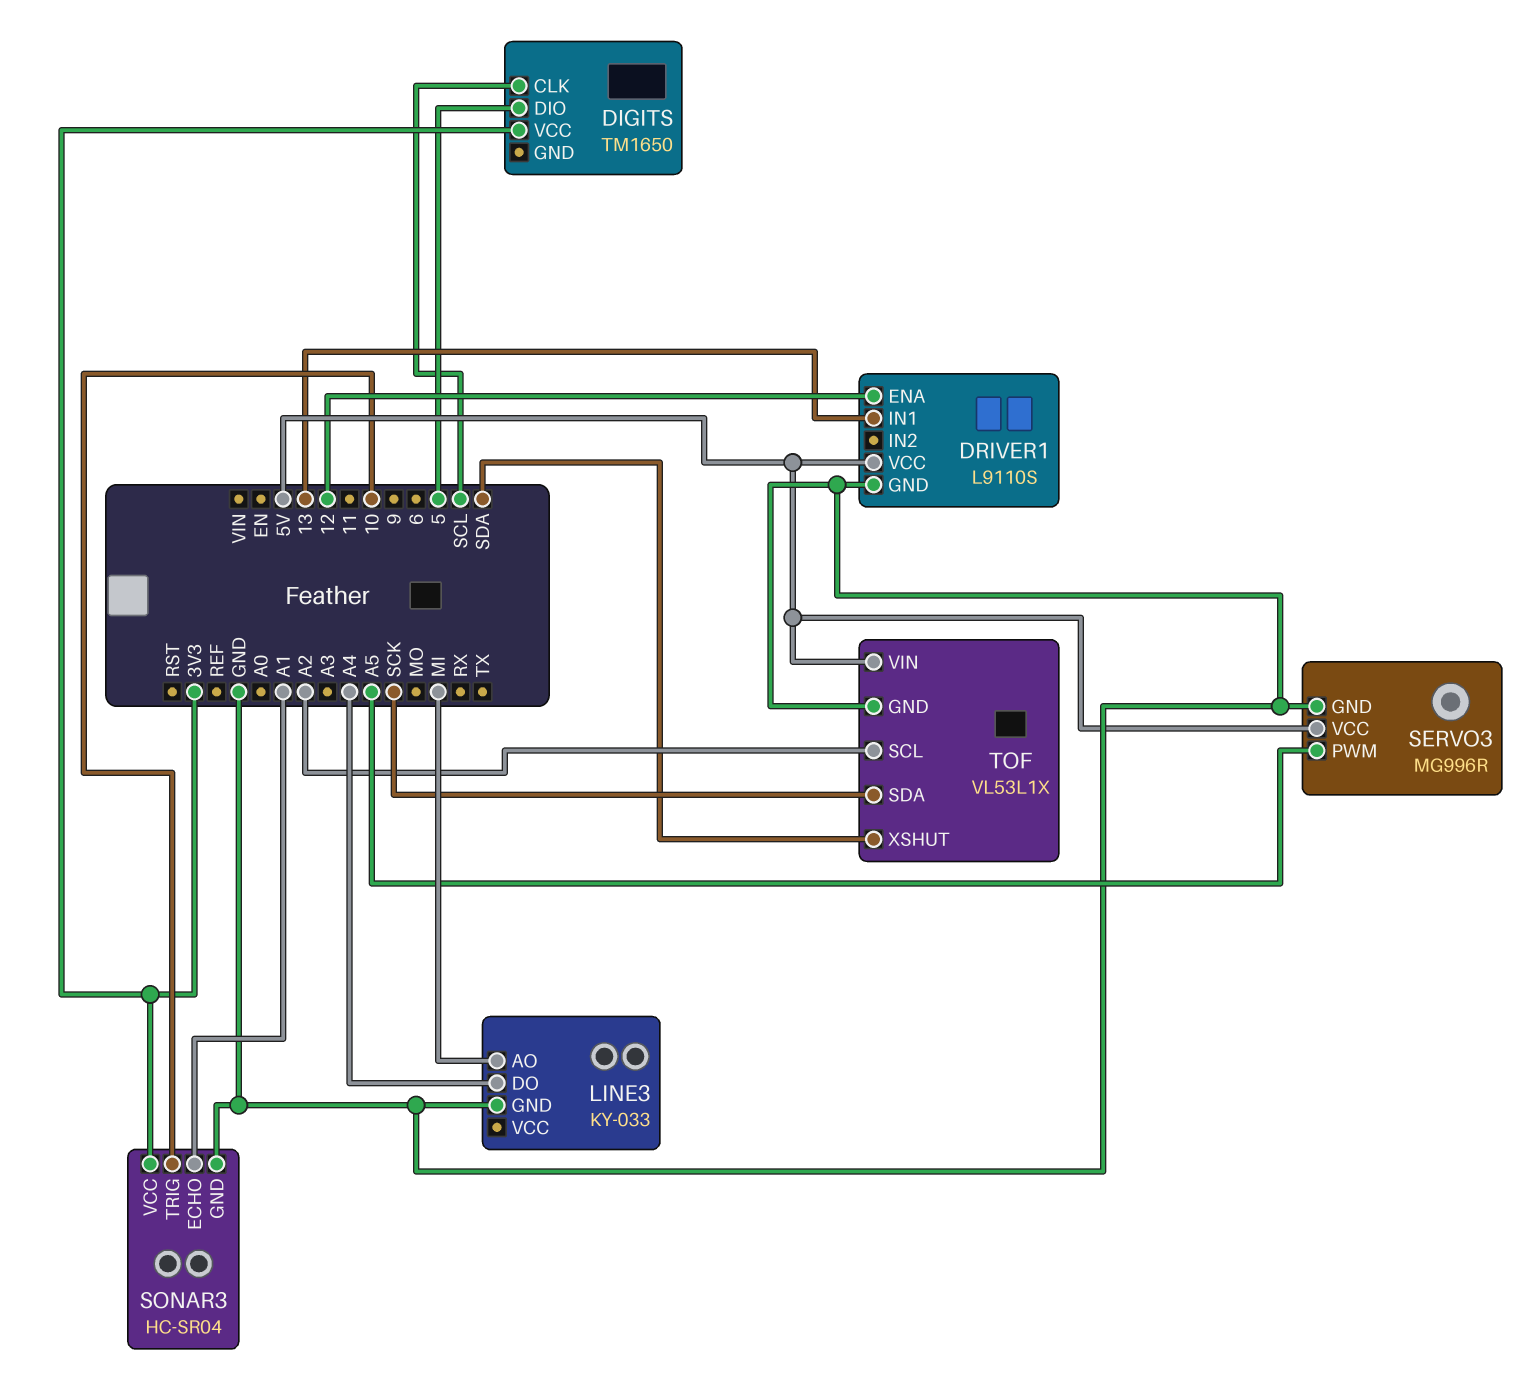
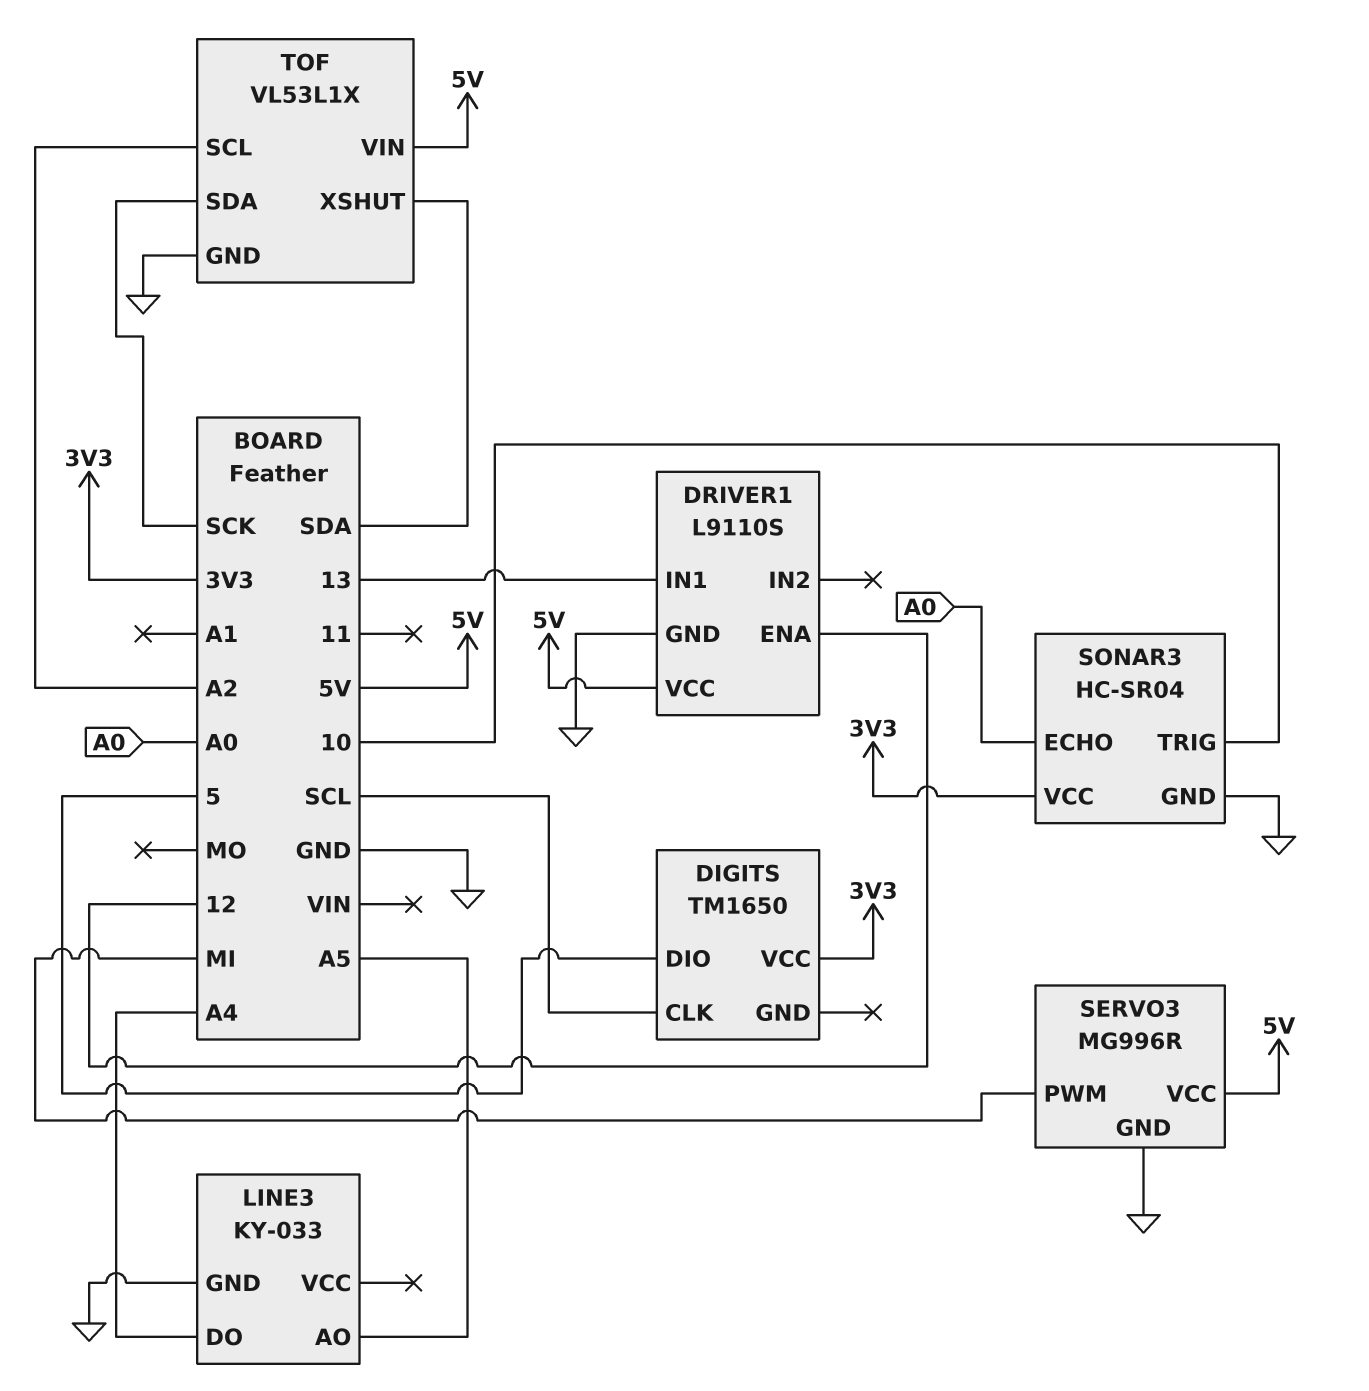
LINE3 pin AO: MI -> A5
SERVO3 pin PWM: A5 -> MI
SONAR3 pin ECHO: A1 -> A0

